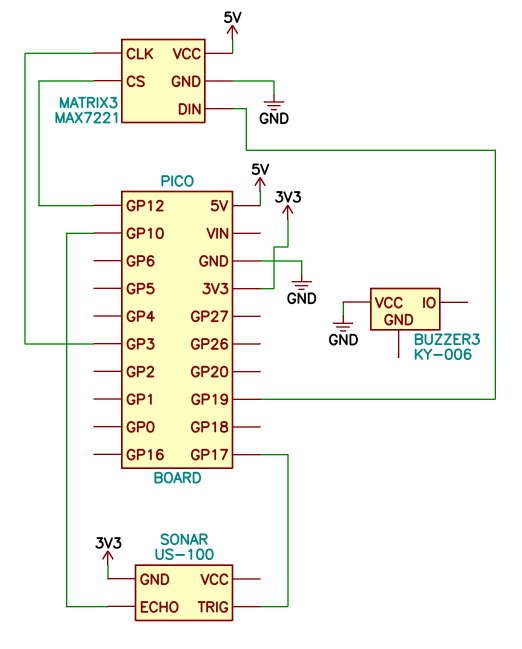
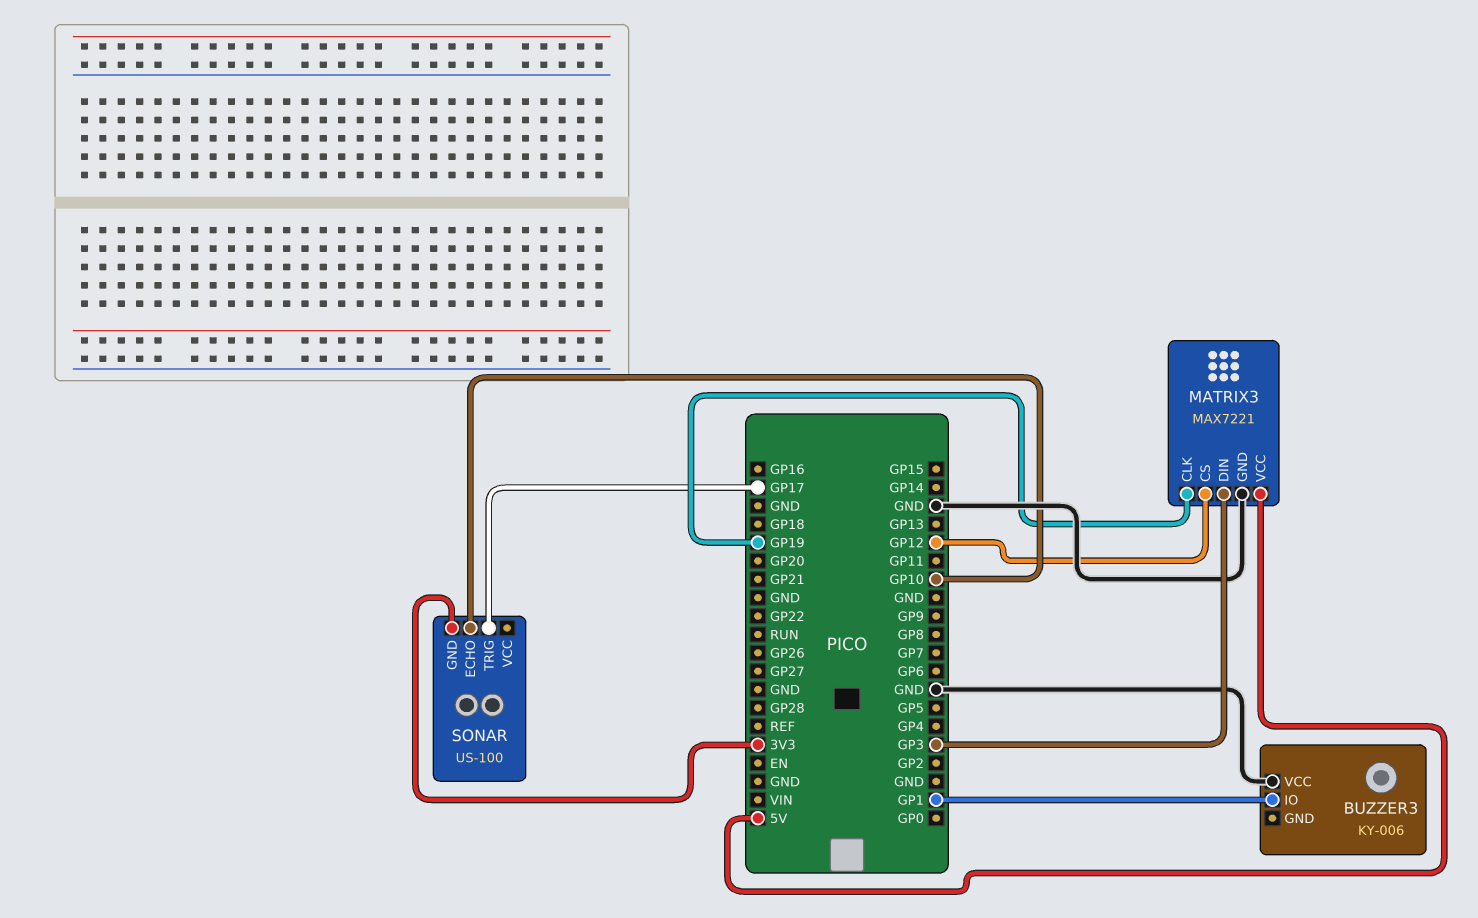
BUZZER3 pin IO: none -> GP1
MATRIX3 pin CLK: GP3 -> GP19
MATRIX3 pin DIN: GP19 -> GP3

